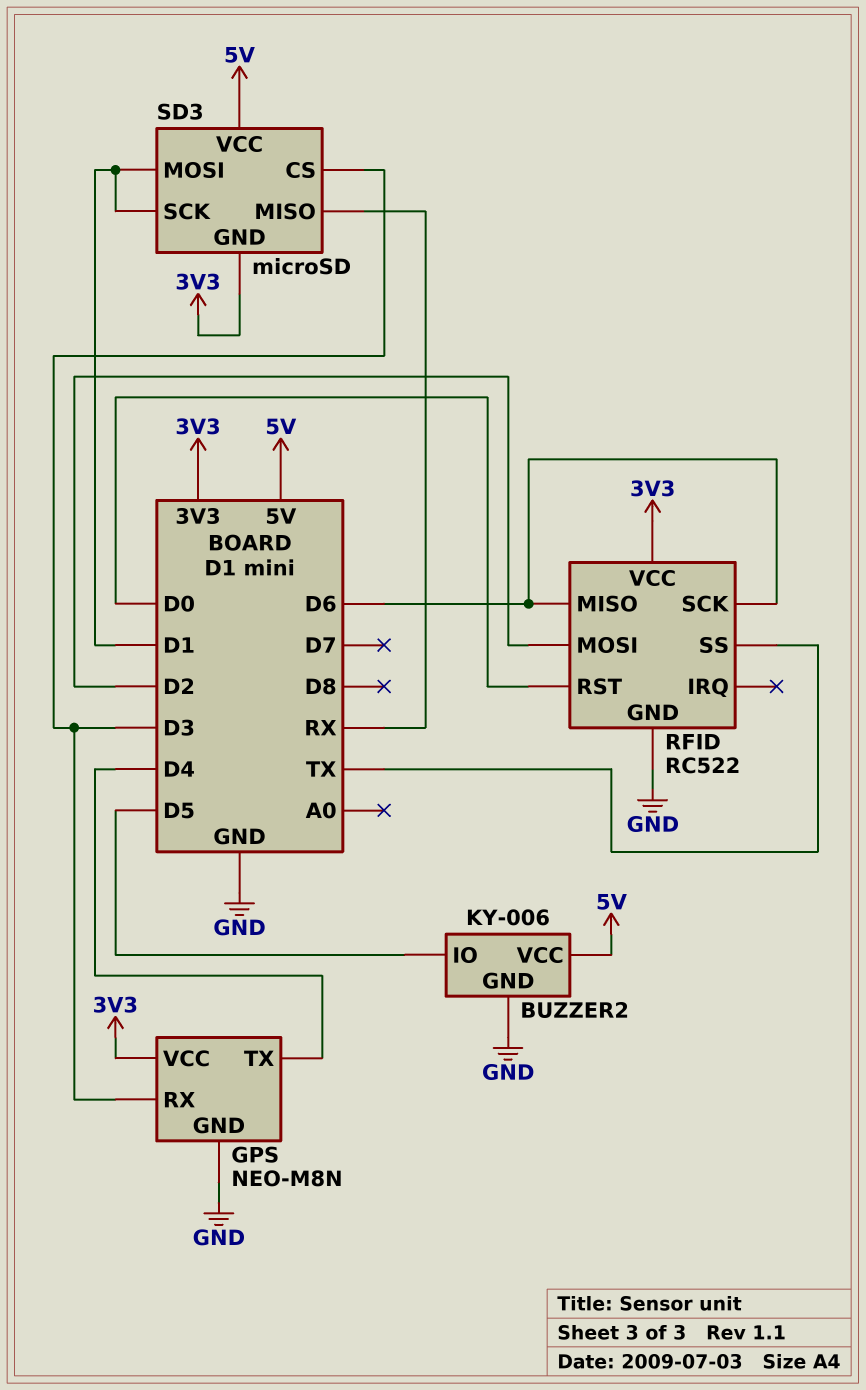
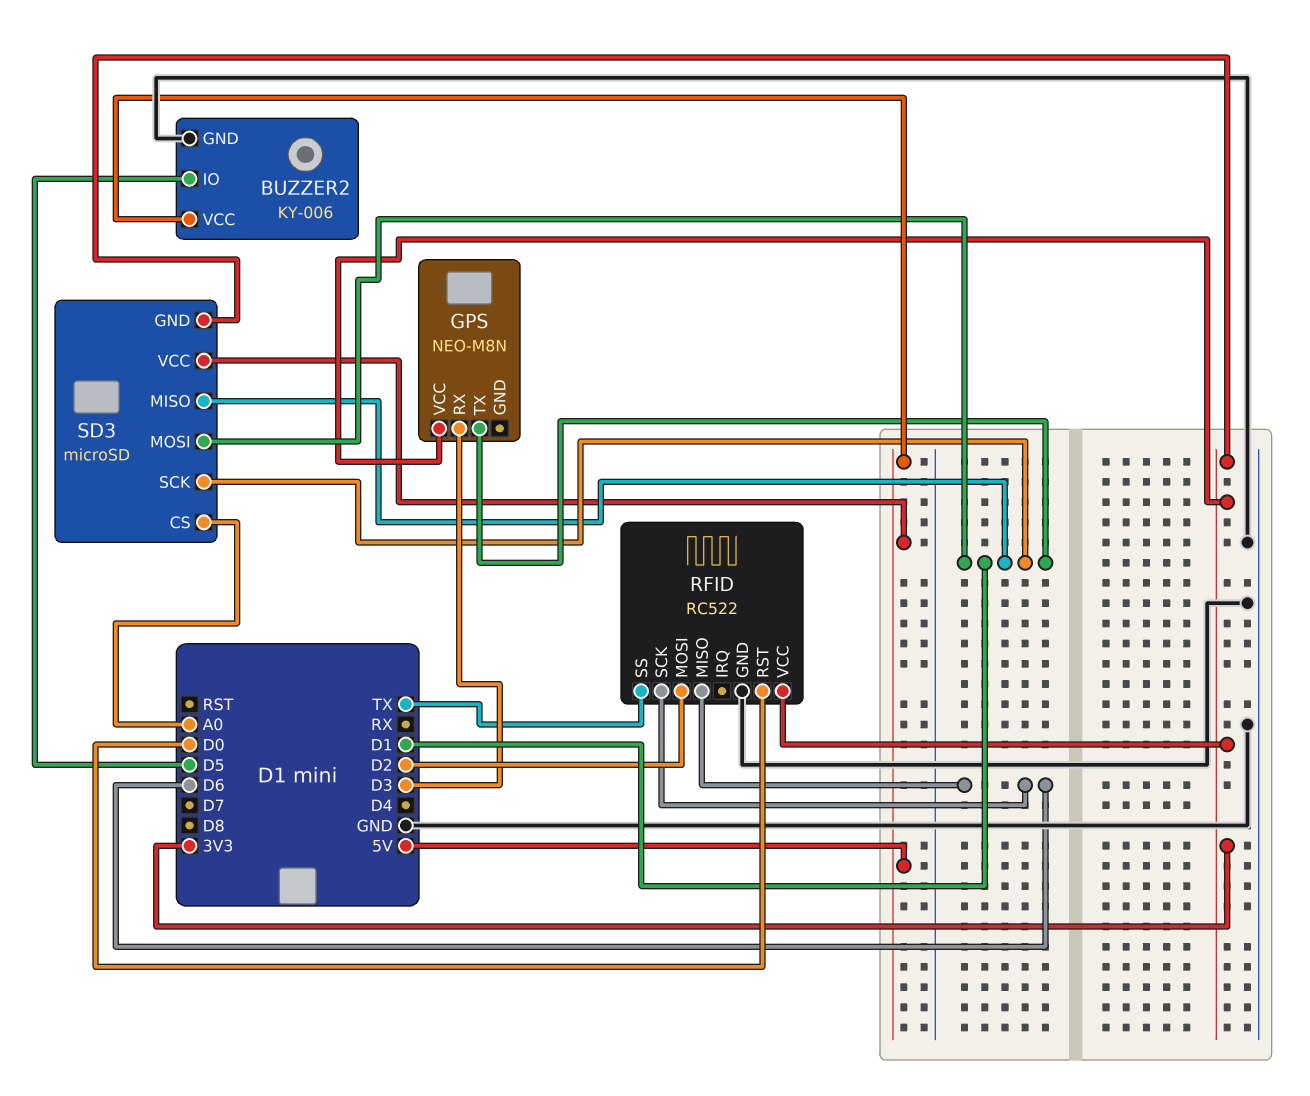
GPS pin GND: GND -> none
GPS pin TX: D4 -> D1
SD3 pin CS: D3 -> A0
SD3 pin MISO: RX -> D1

